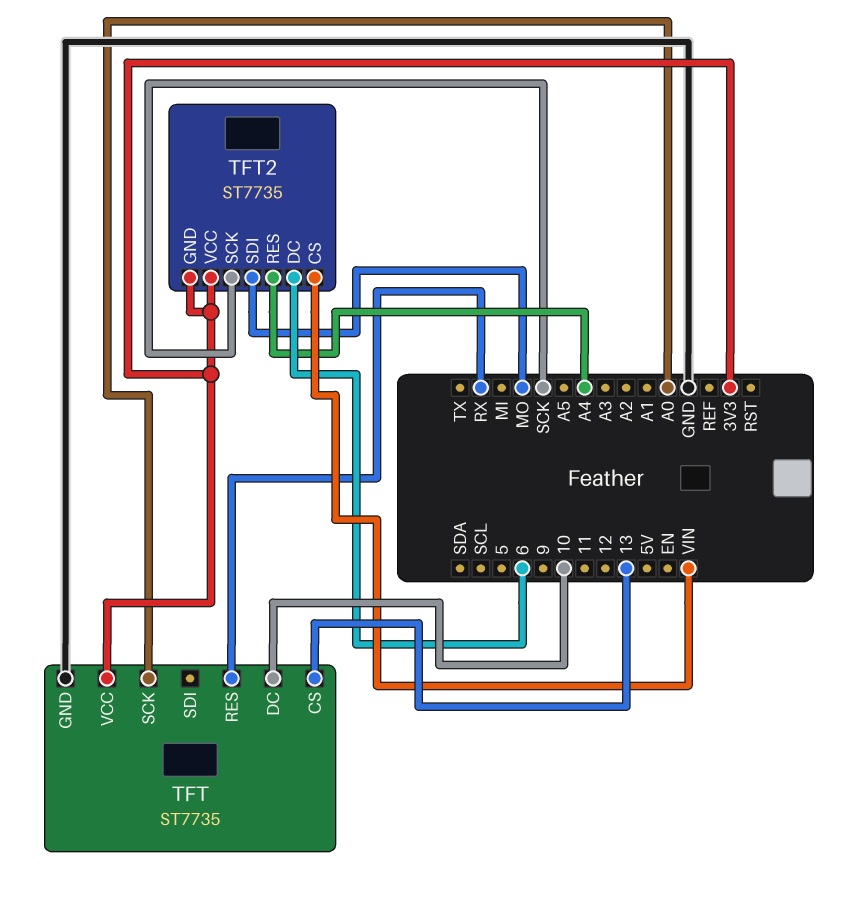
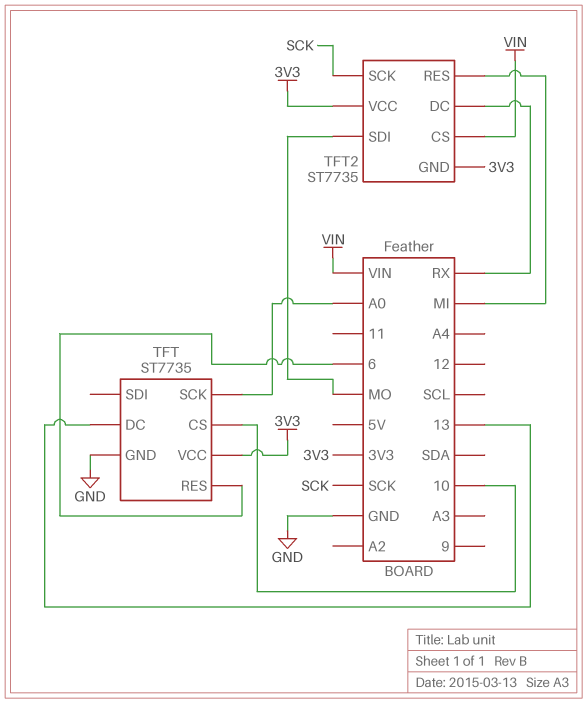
TFT pin CS: 13 -> 10
TFT pin DC: 10 -> 13
TFT pin RES: RX -> 6
TFT2 pin DC: 6 -> RX
TFT2 pin RES: A4 -> MI

